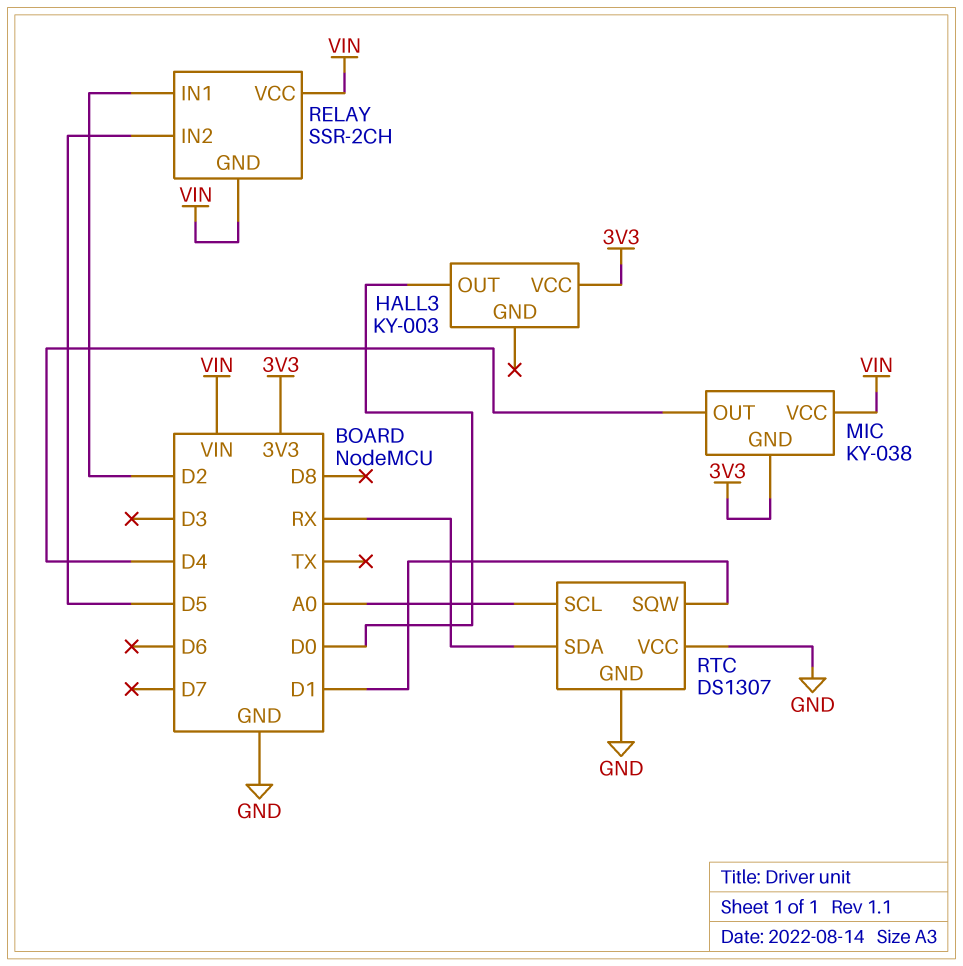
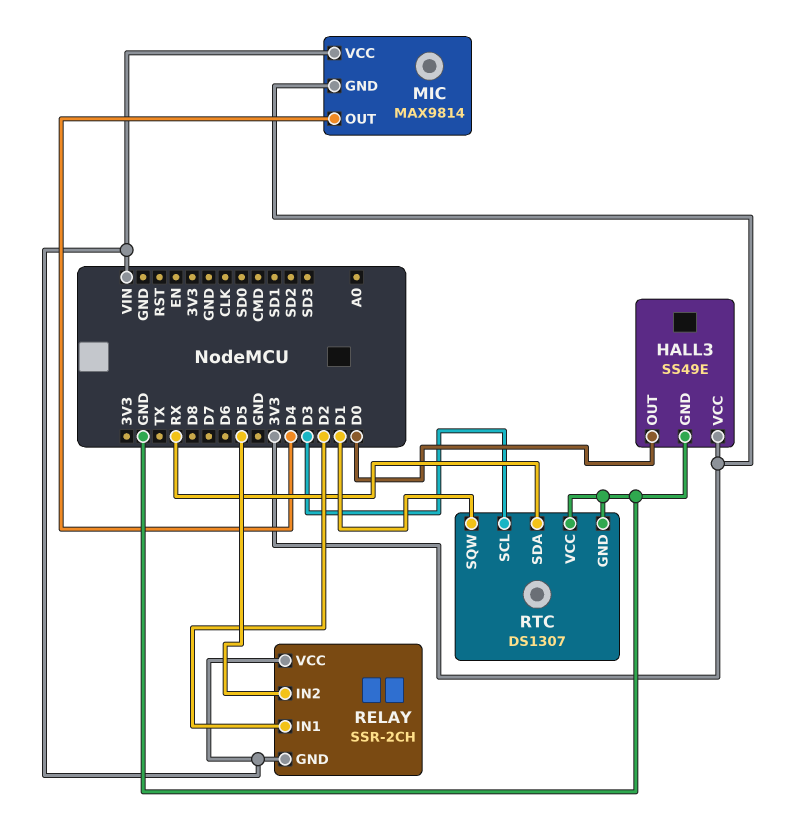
HALL3: KY-003 -> SS49E
HALL3 pin GND: none -> GND
MIC: KY-038 -> MAX9814
RTC pin SCL: A0 -> D3

